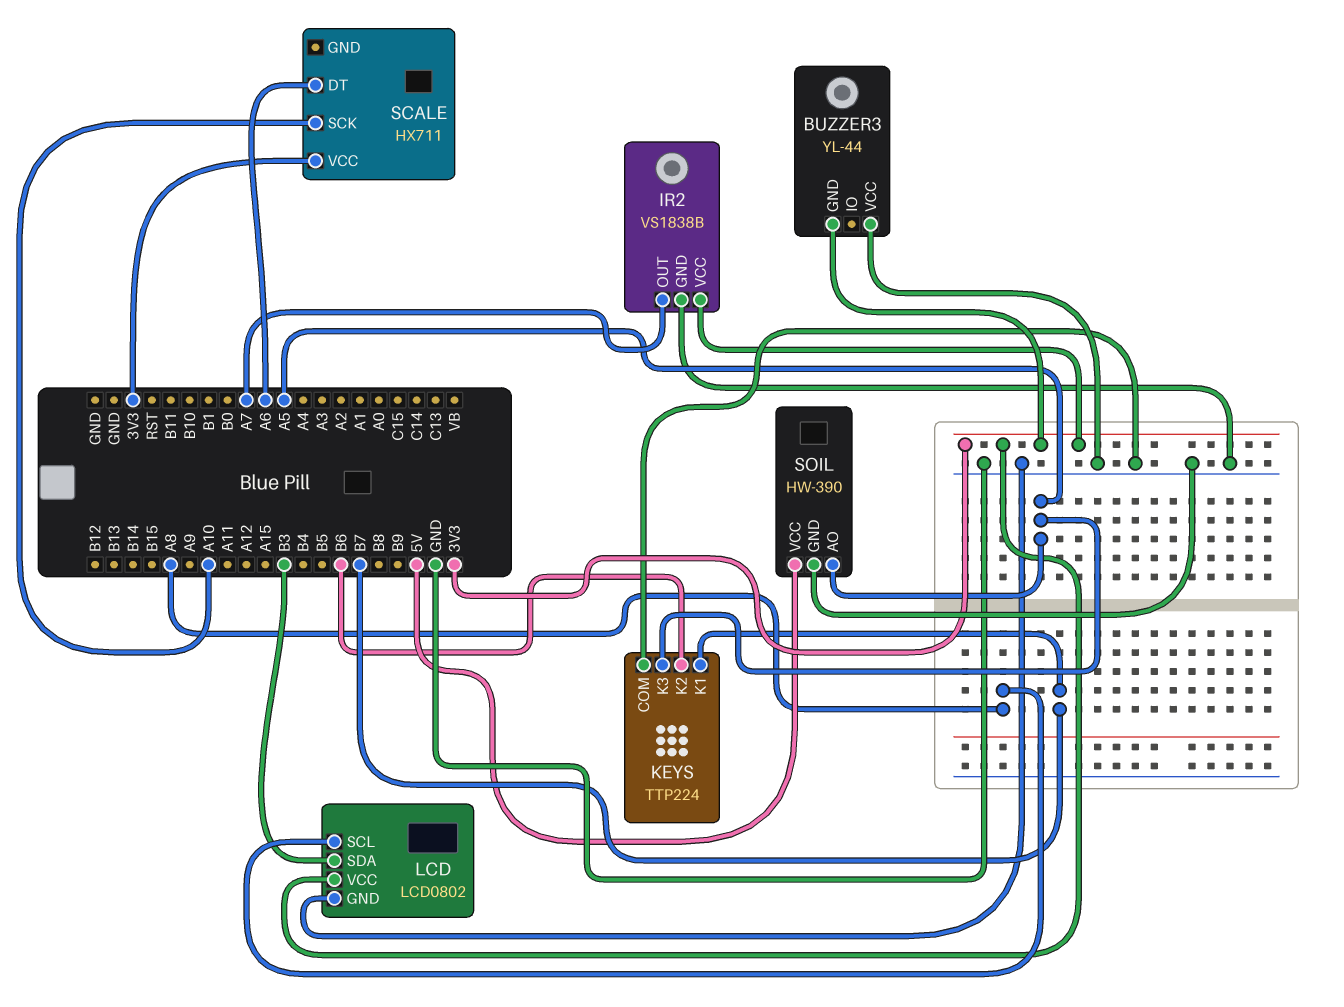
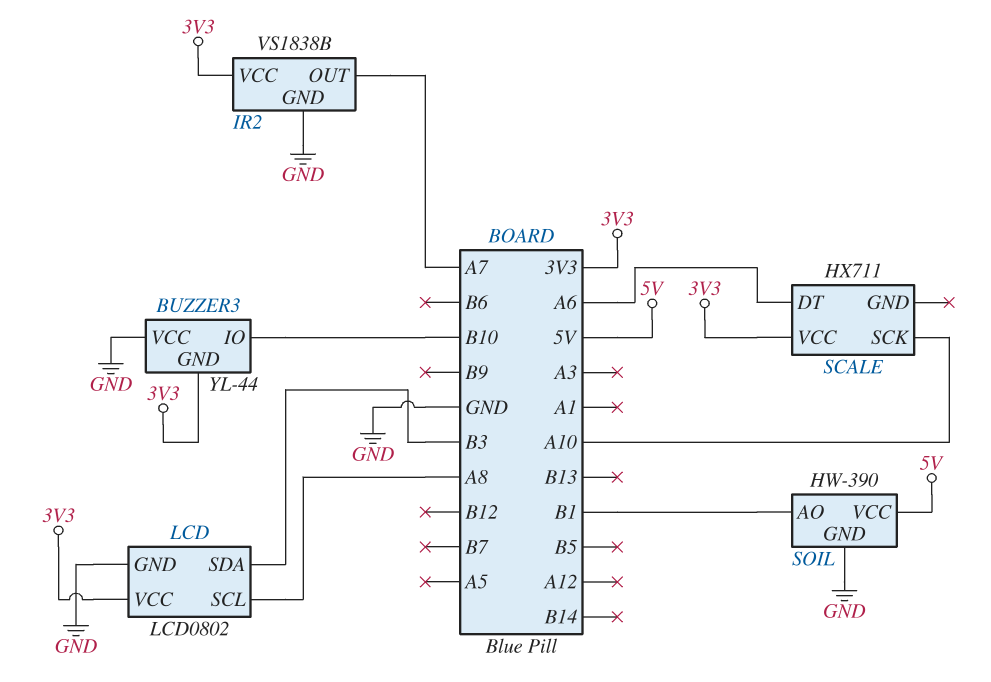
BUZZER3 pin IO: none -> B10
KEYS: TTP224 -> none
KEYS pin COM: GND -> none
KEYS pin K1: B7 -> none
KEYS pin K2: B6 -> none
KEYS pin K3: A5 -> none
SOIL pin AO: A5 -> B1

